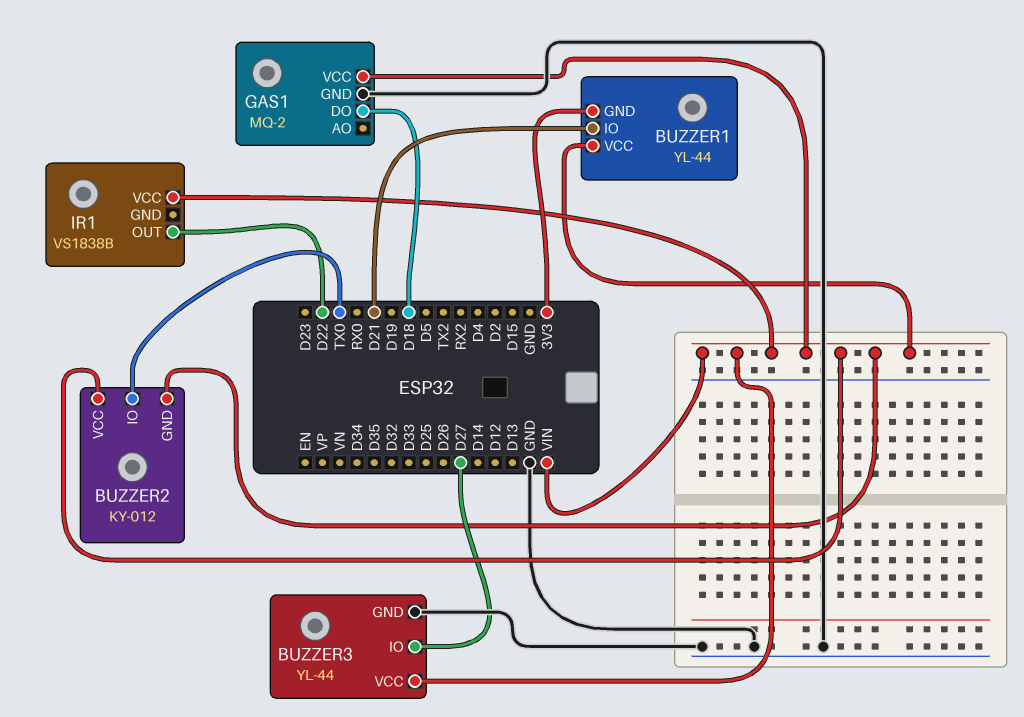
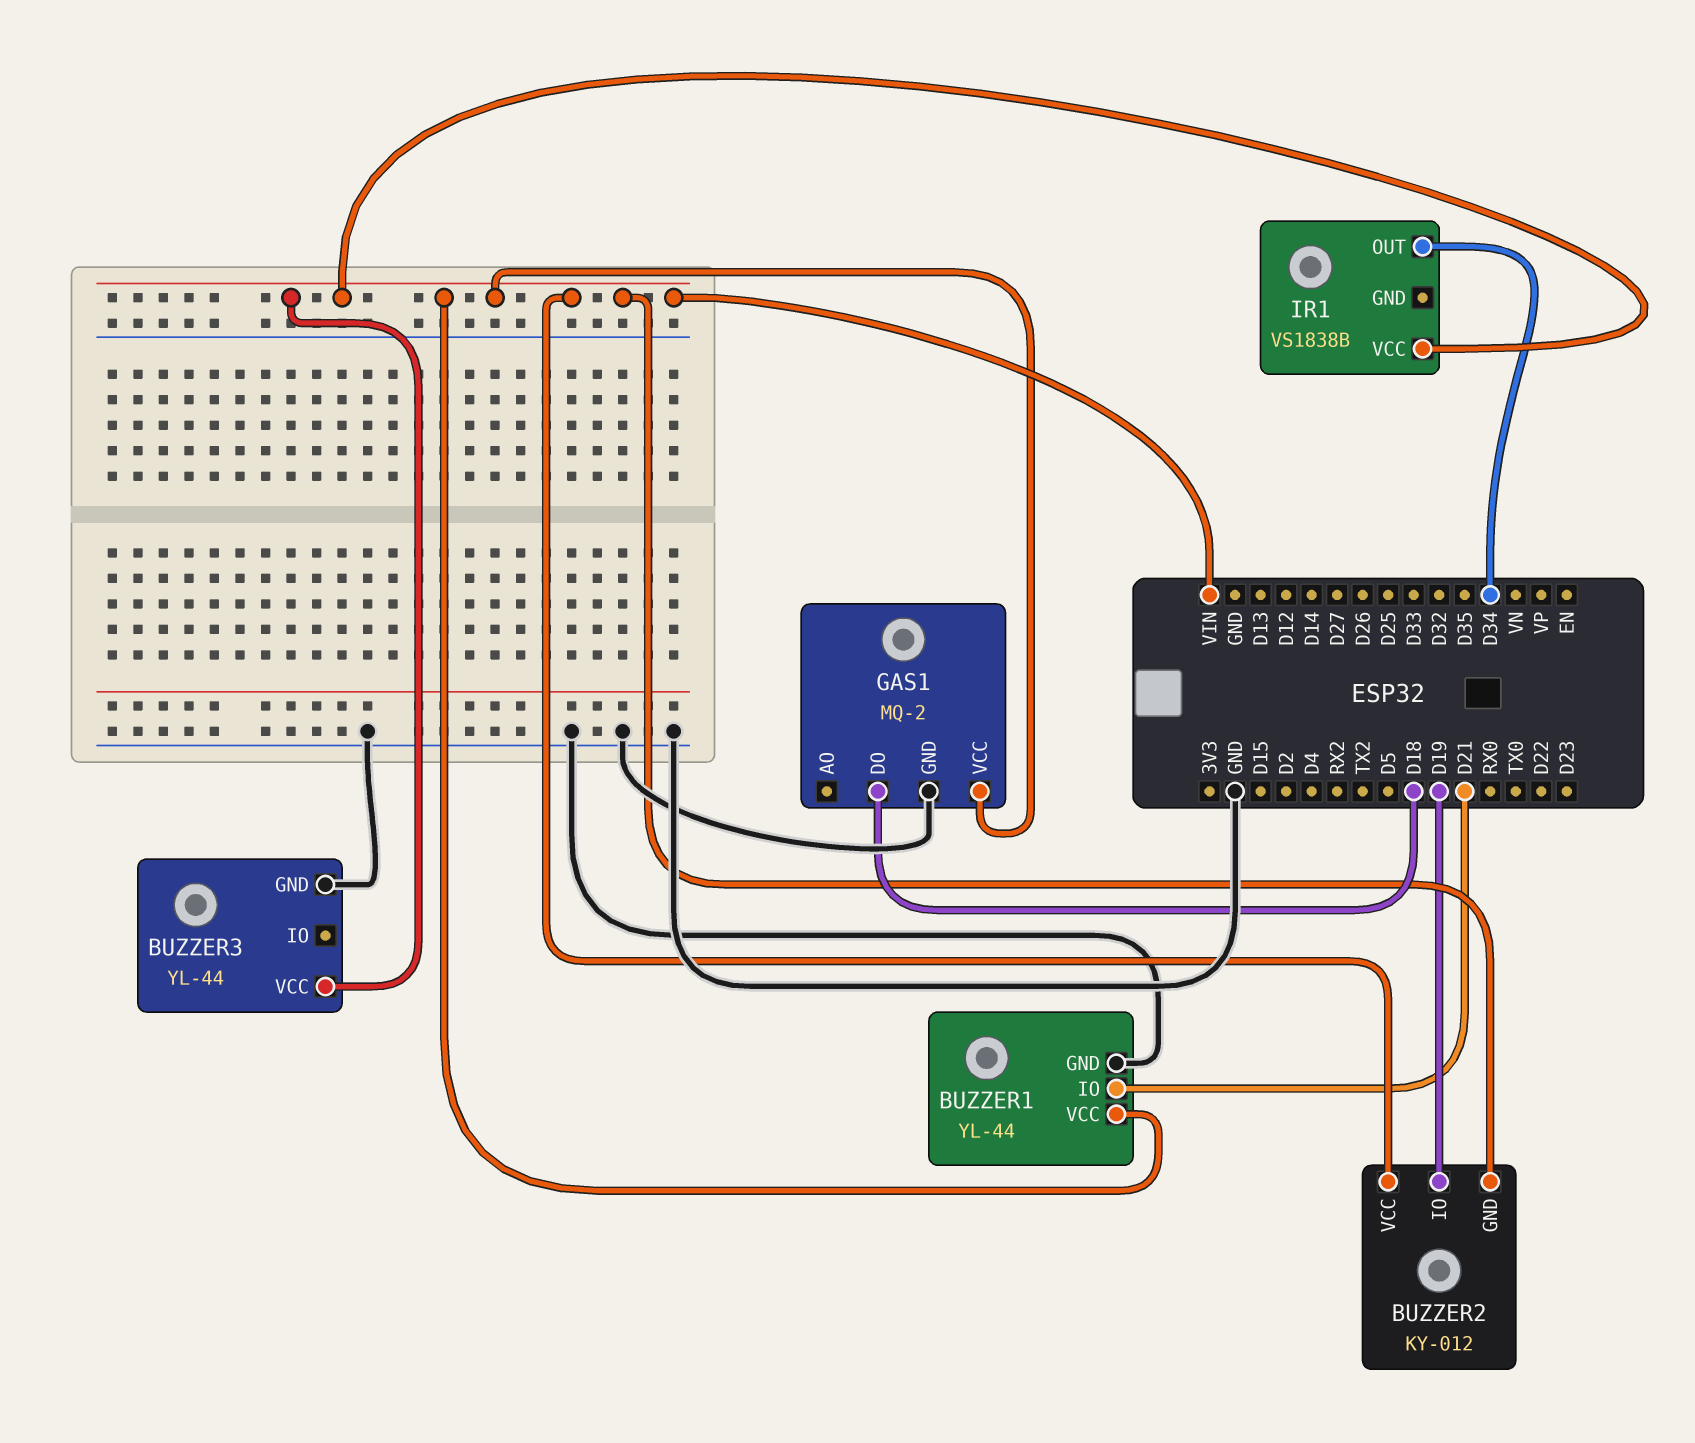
BUZZER1 pin GND: 3V3 -> GND
BUZZER2 pin IO: TX0 -> D19
BUZZER3 pin IO: D27 -> none
IR1 pin OUT: D22 -> D34

